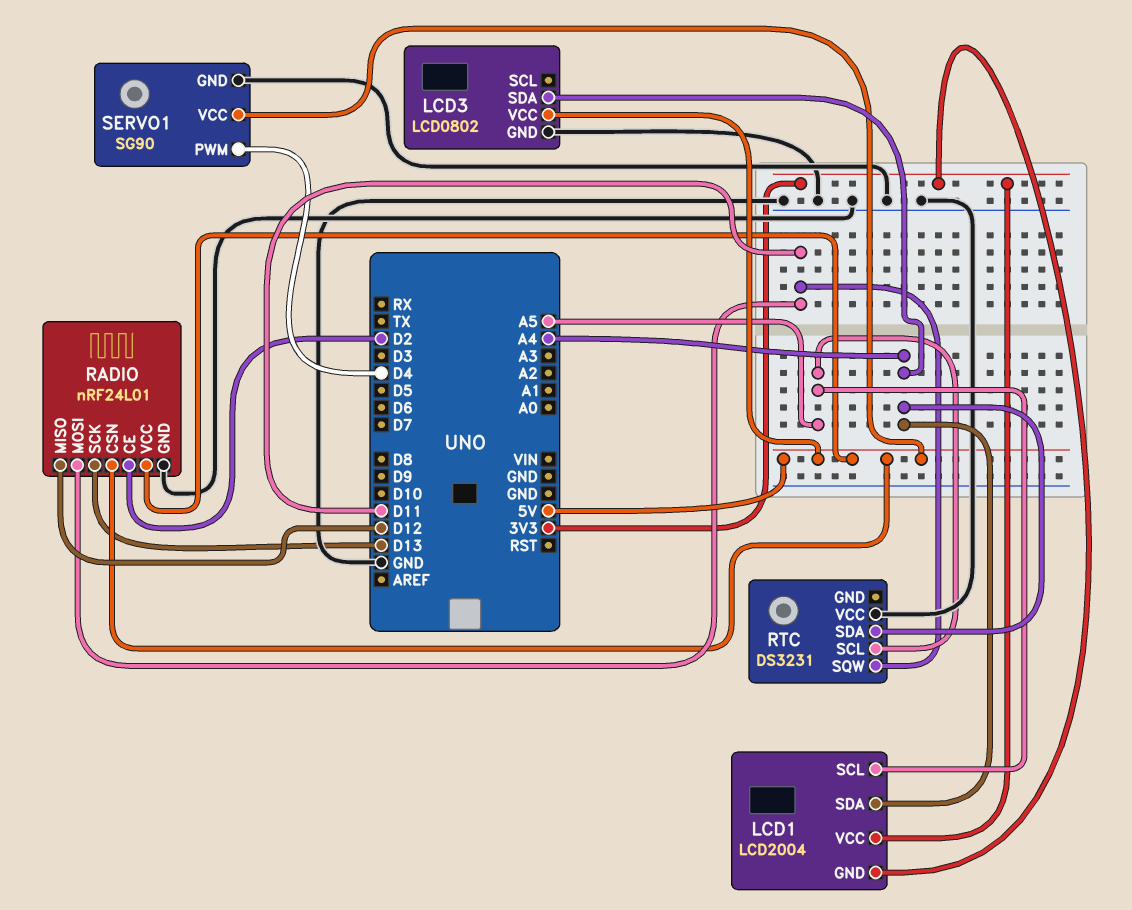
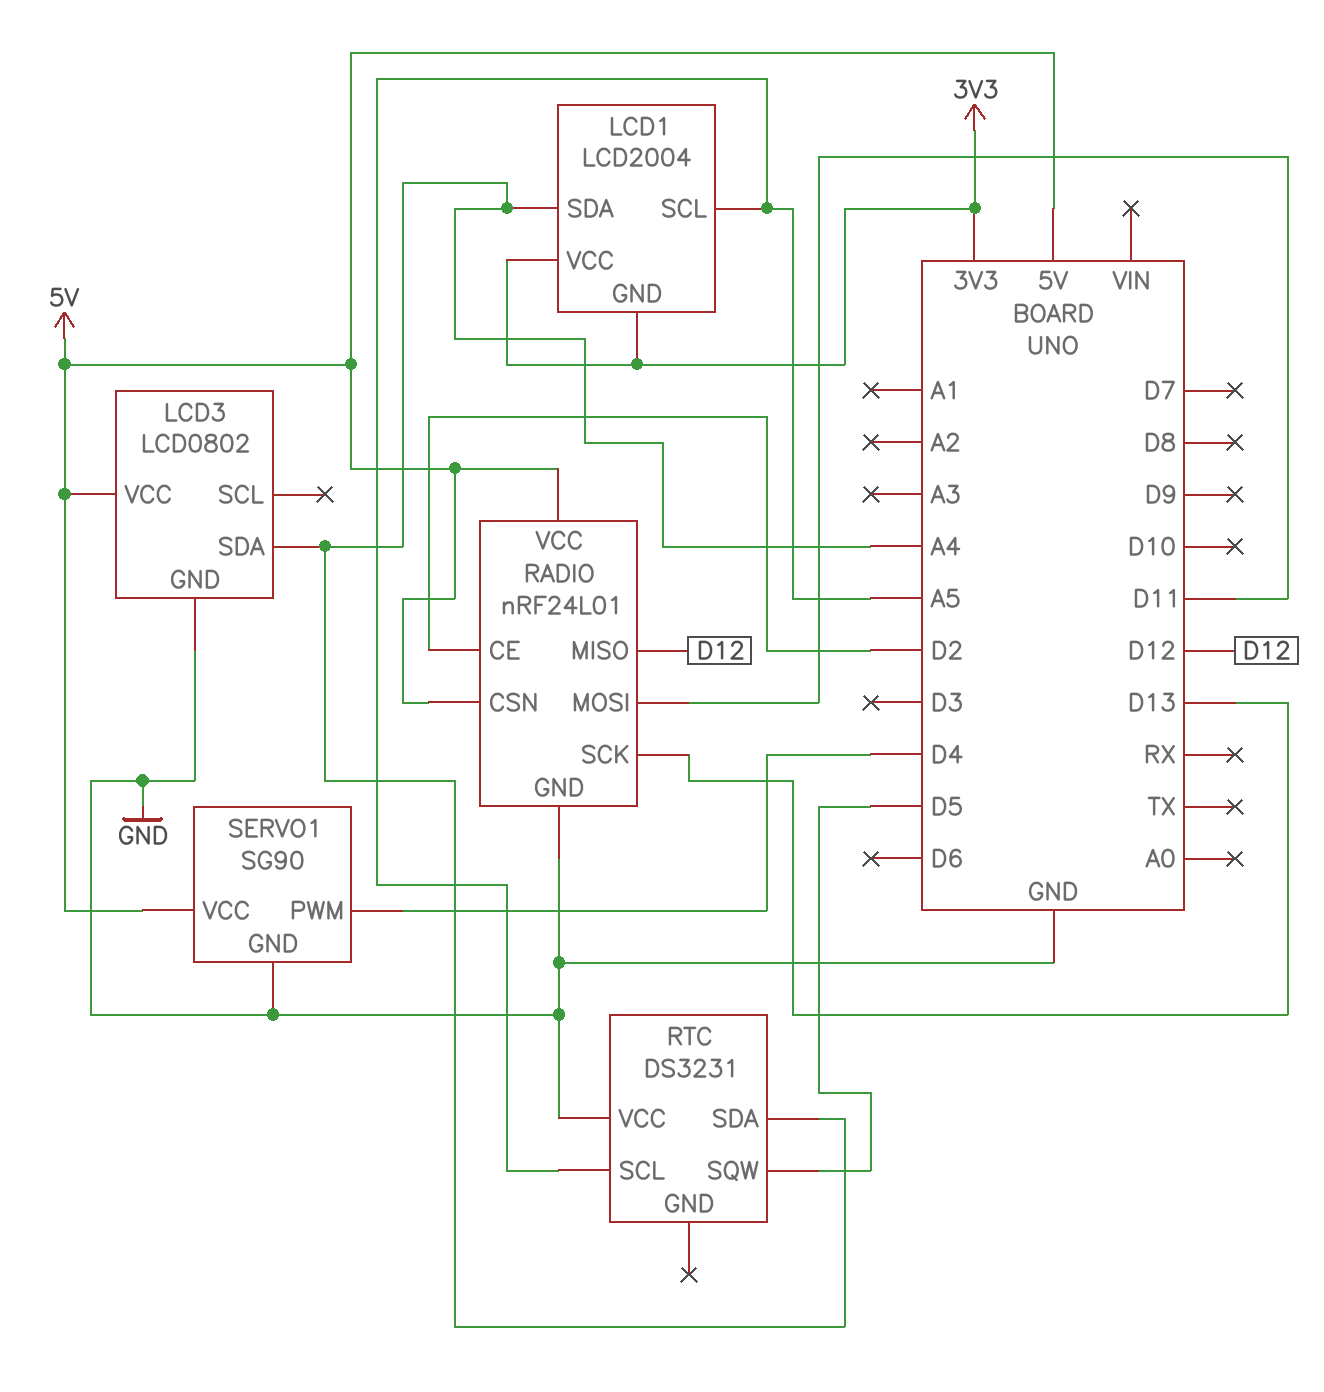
RTC pin SQW: D11 -> D5

